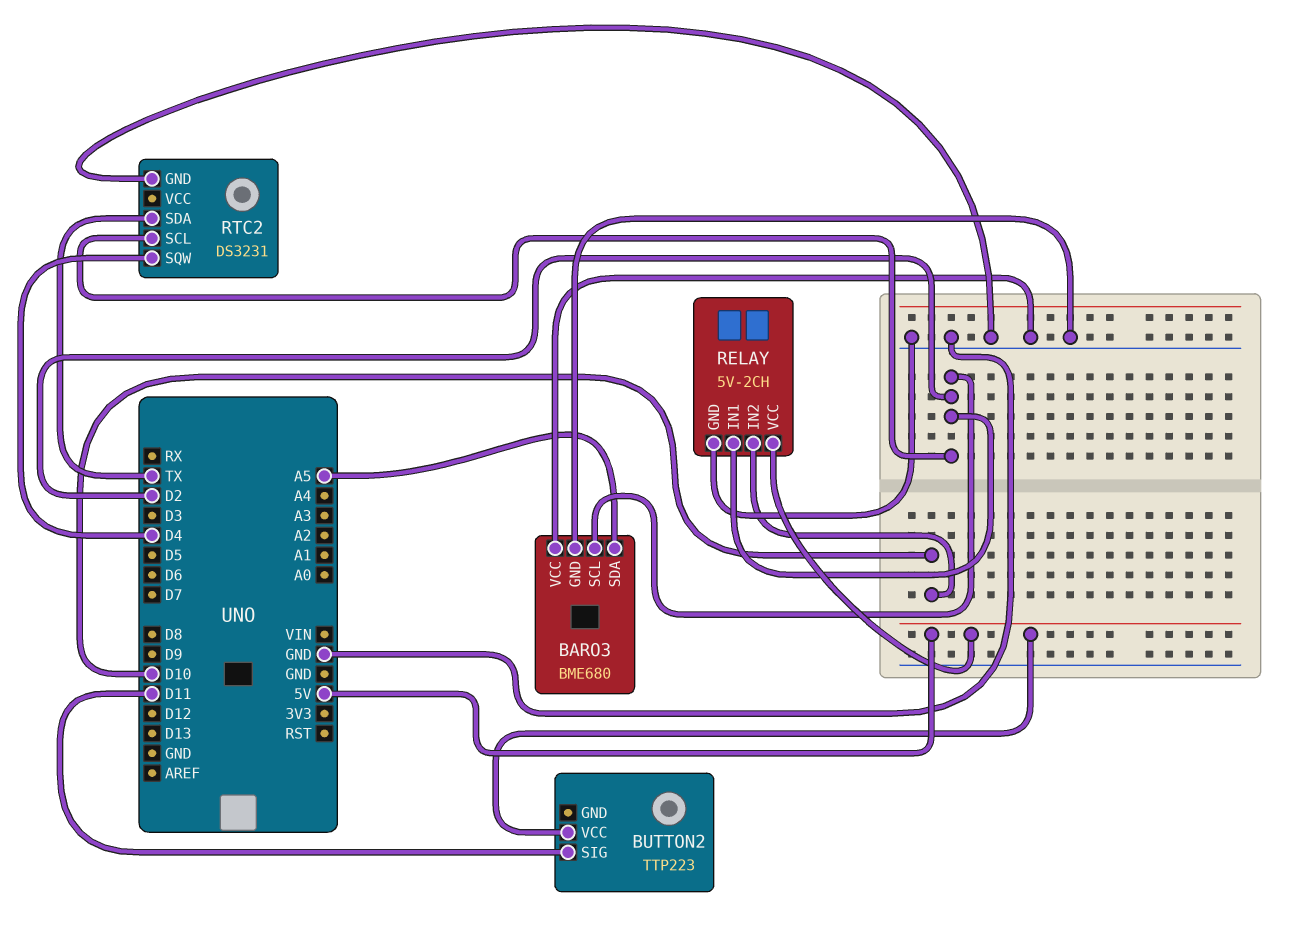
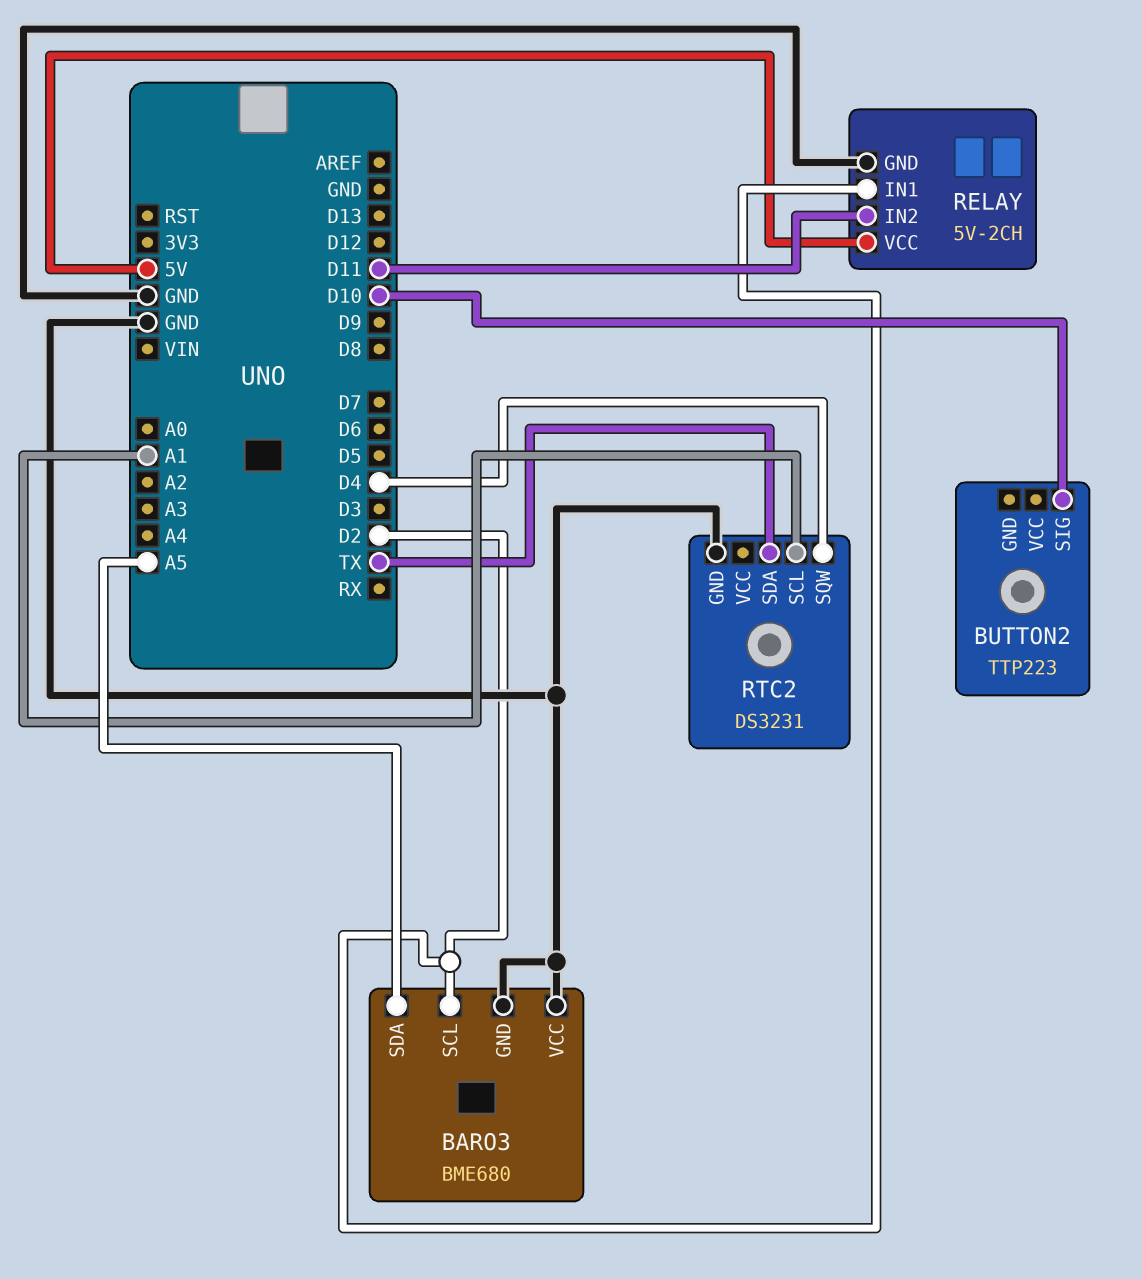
BUTTON2 pin SIG: D11 -> D10
BUTTON2 pin VCC: 5V -> none
RELAY pin IN2: D10 -> D11
RTC2 pin SCL: D2 -> A1

